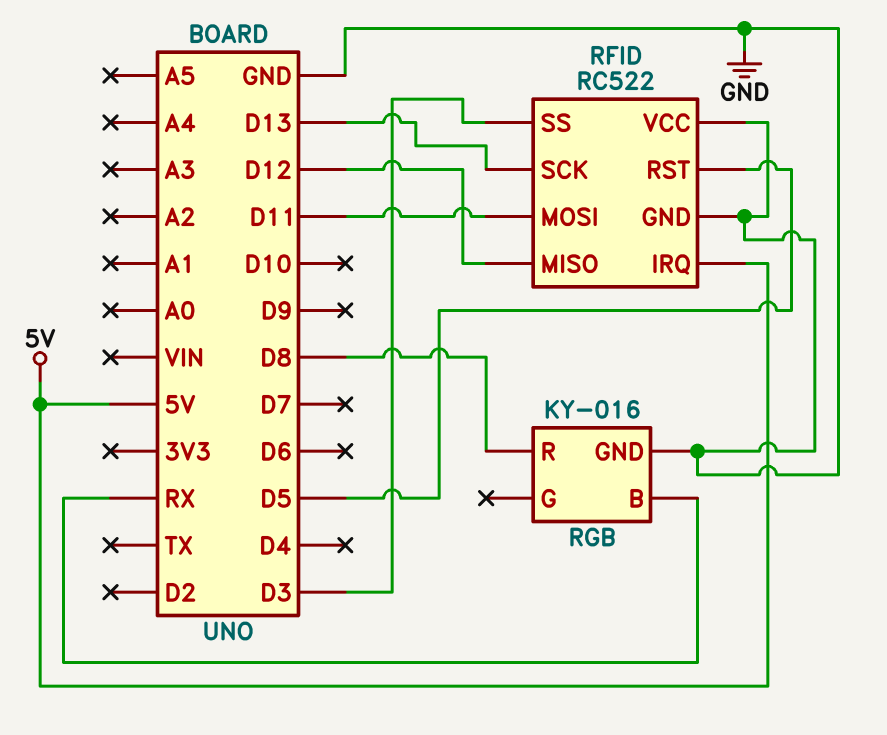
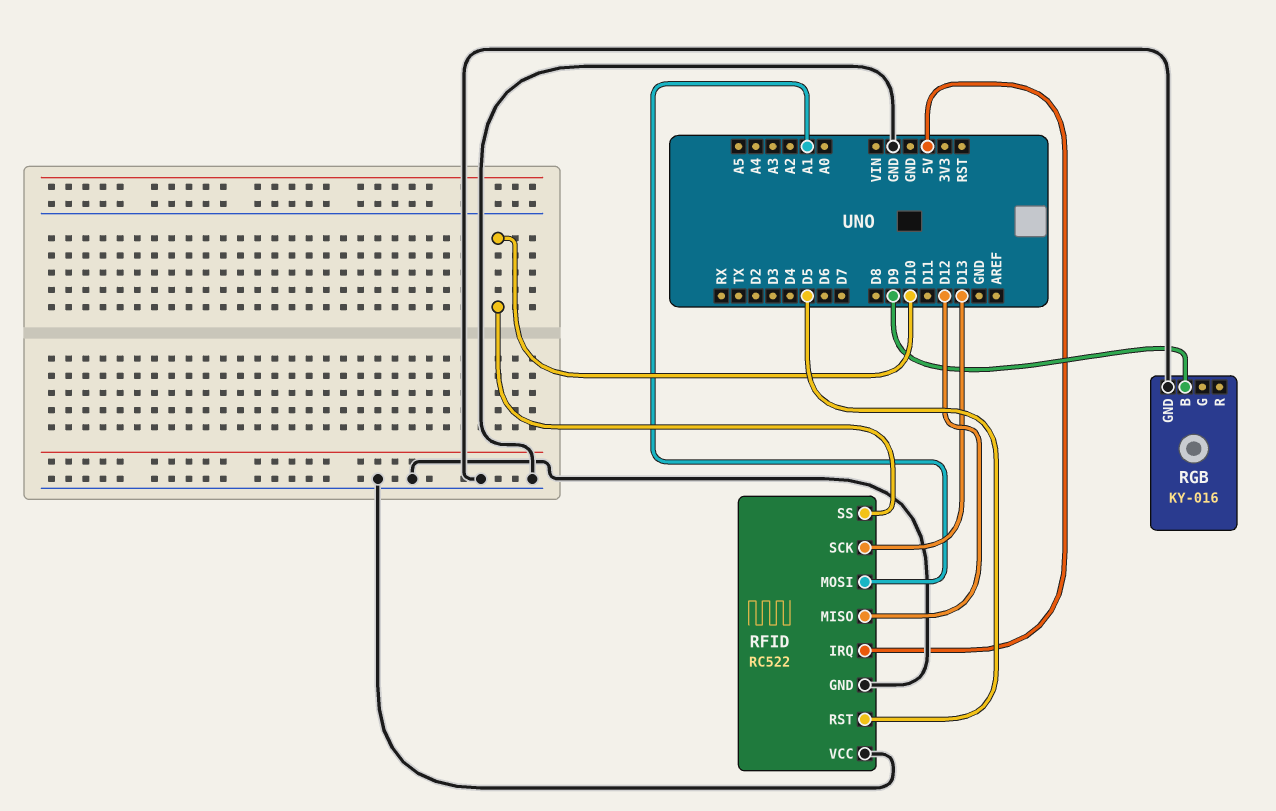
RFID pin MOSI: D11 -> A1
RFID pin SS: D3 -> D10
RGB pin B: RX -> D9
RGB pin R: D8 -> none

